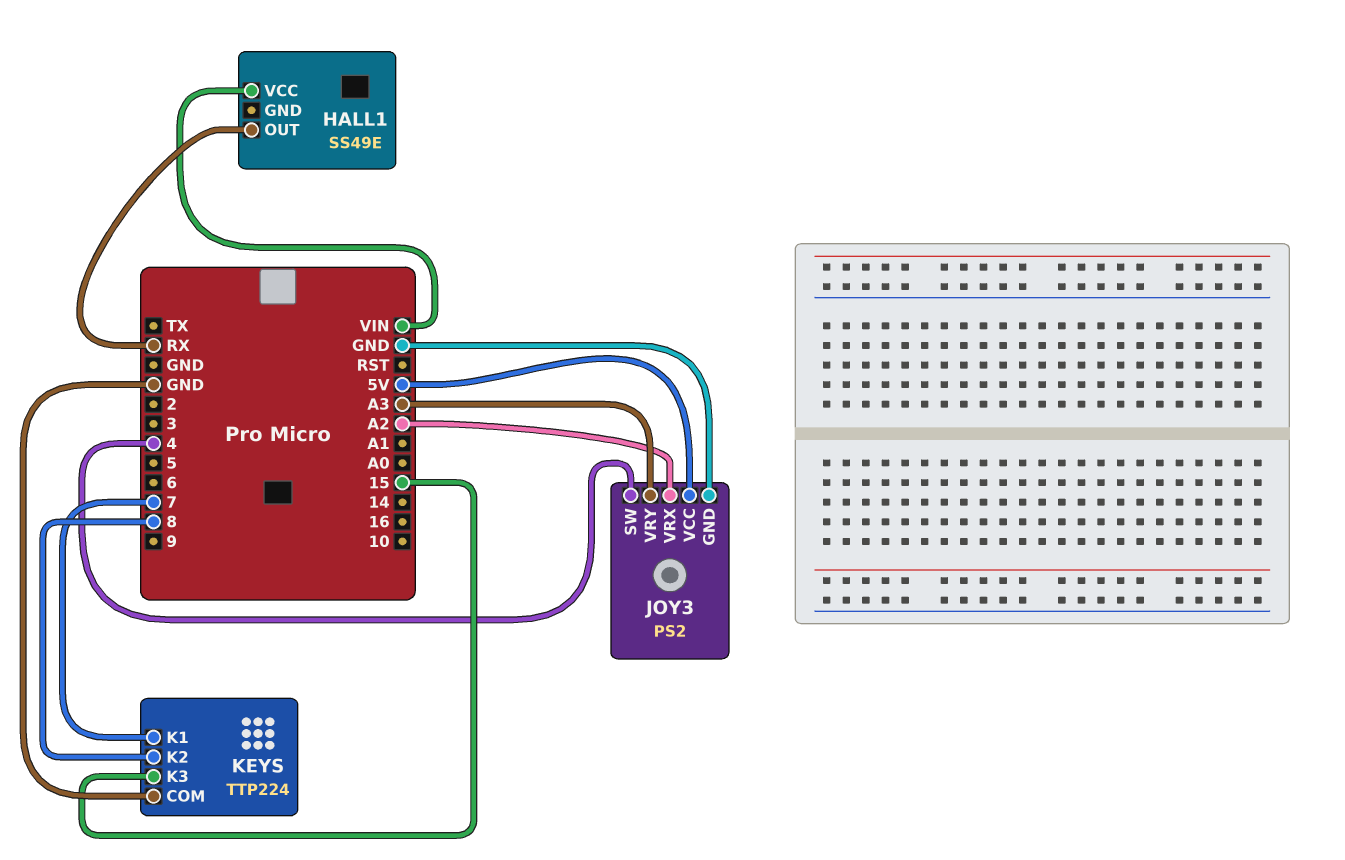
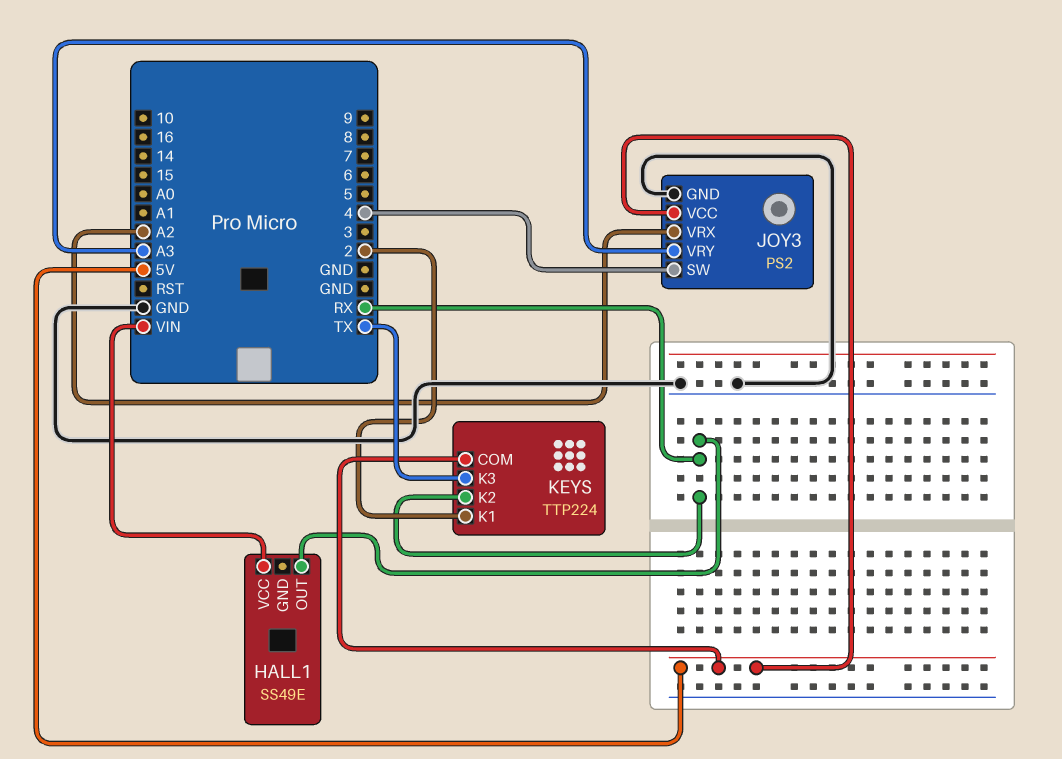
KEYS pin COM: GND -> 5V
KEYS pin K1: 7 -> 2
KEYS pin K2: 8 -> RX
KEYS pin K3: 15 -> TX

